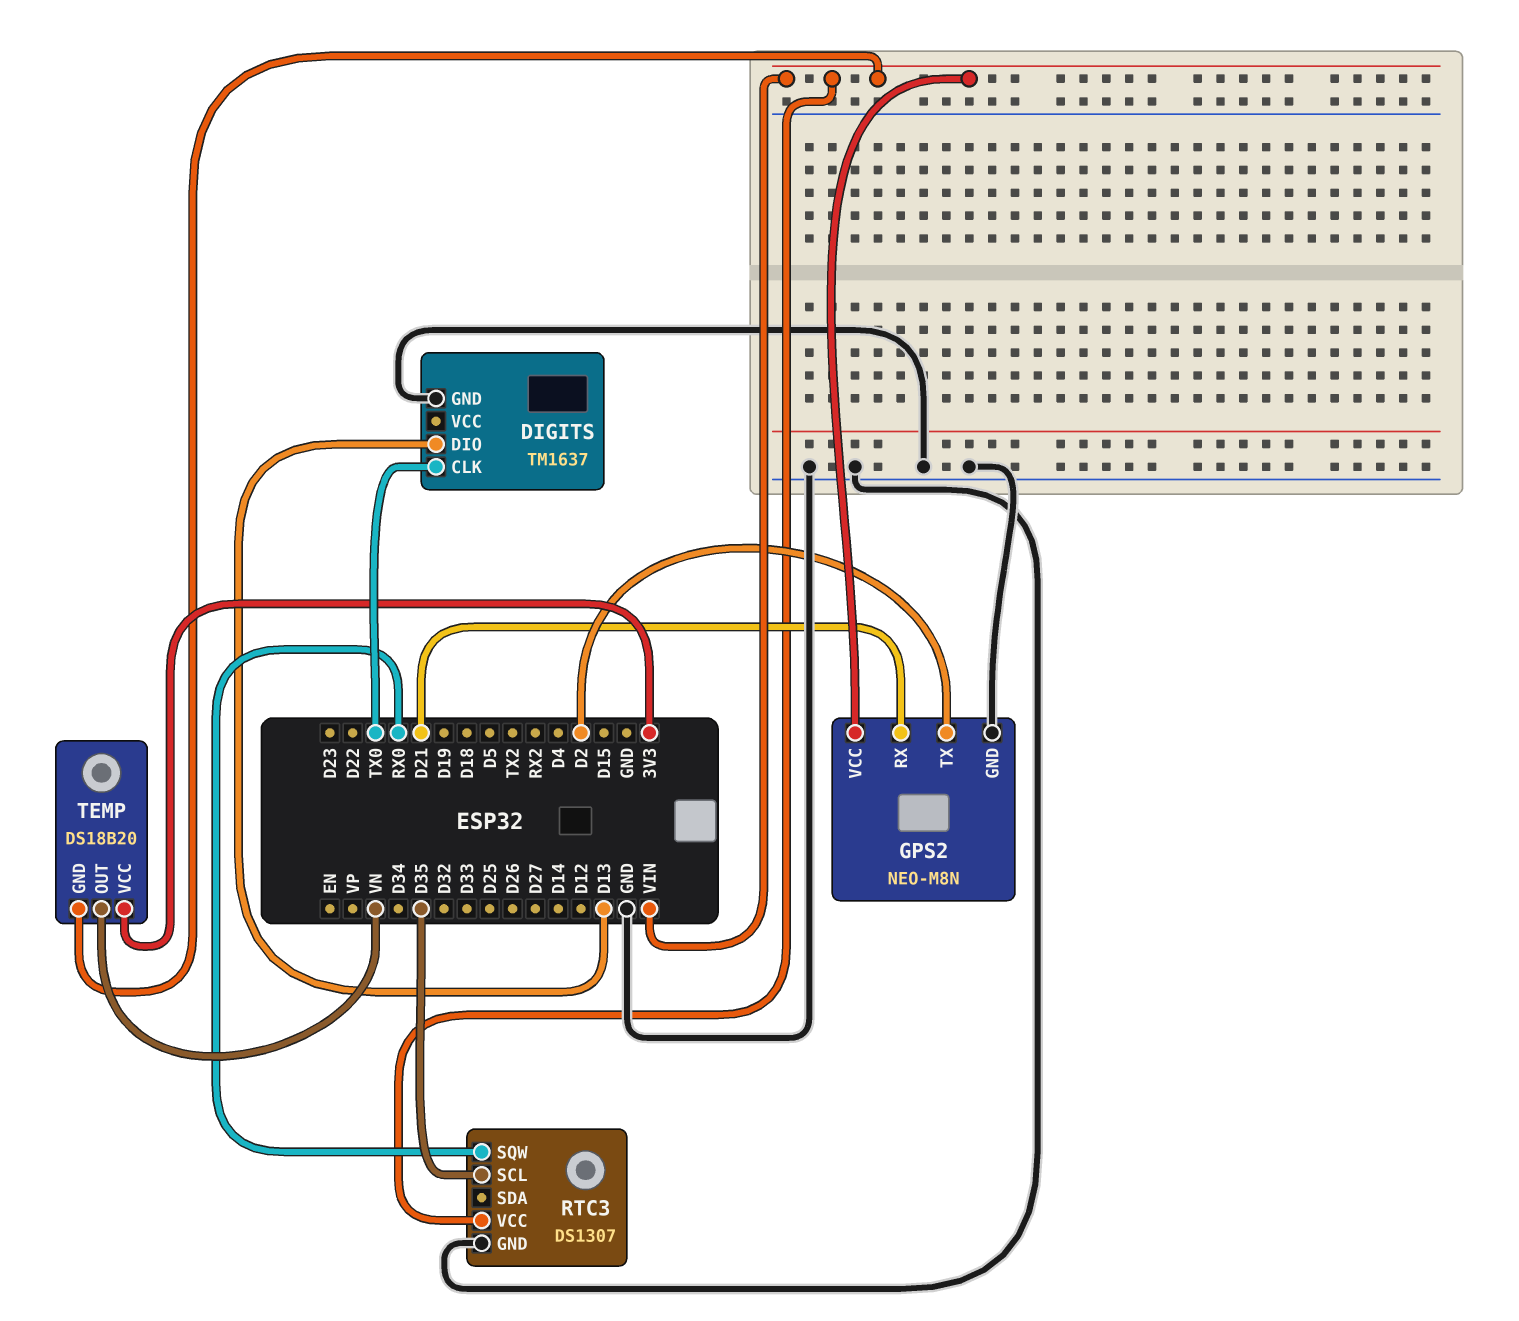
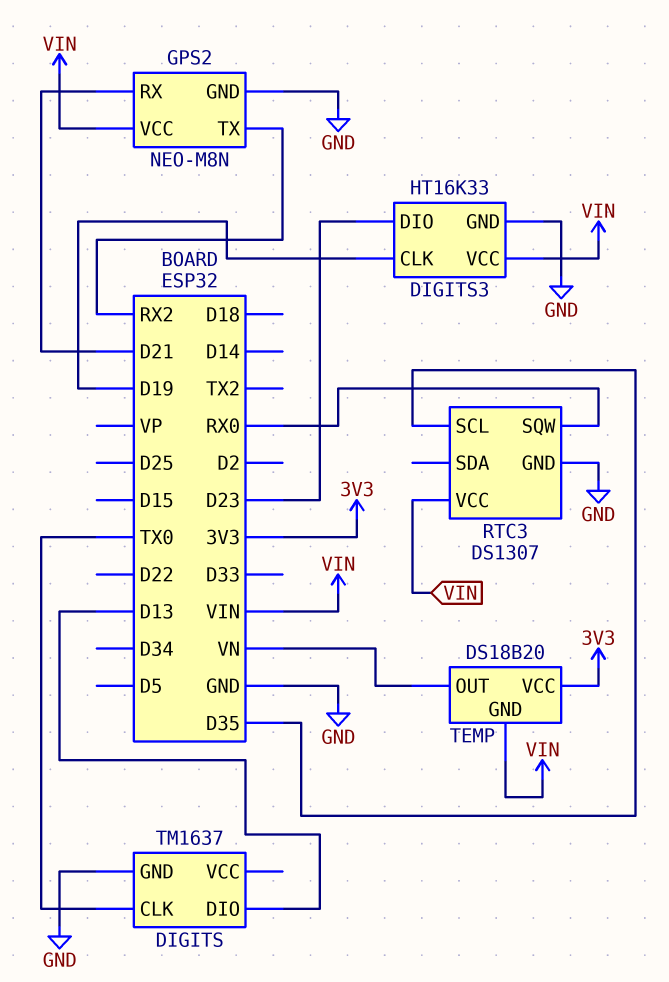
DIGITS3: none -> HT16K33
DIGITS3 pin CLK: none -> D19
DIGITS3 pin DIO: none -> D23
DIGITS3 pin GND: none -> GND
DIGITS3 pin VCC: none -> VIN
GPS2 pin TX: D2 -> RX2

